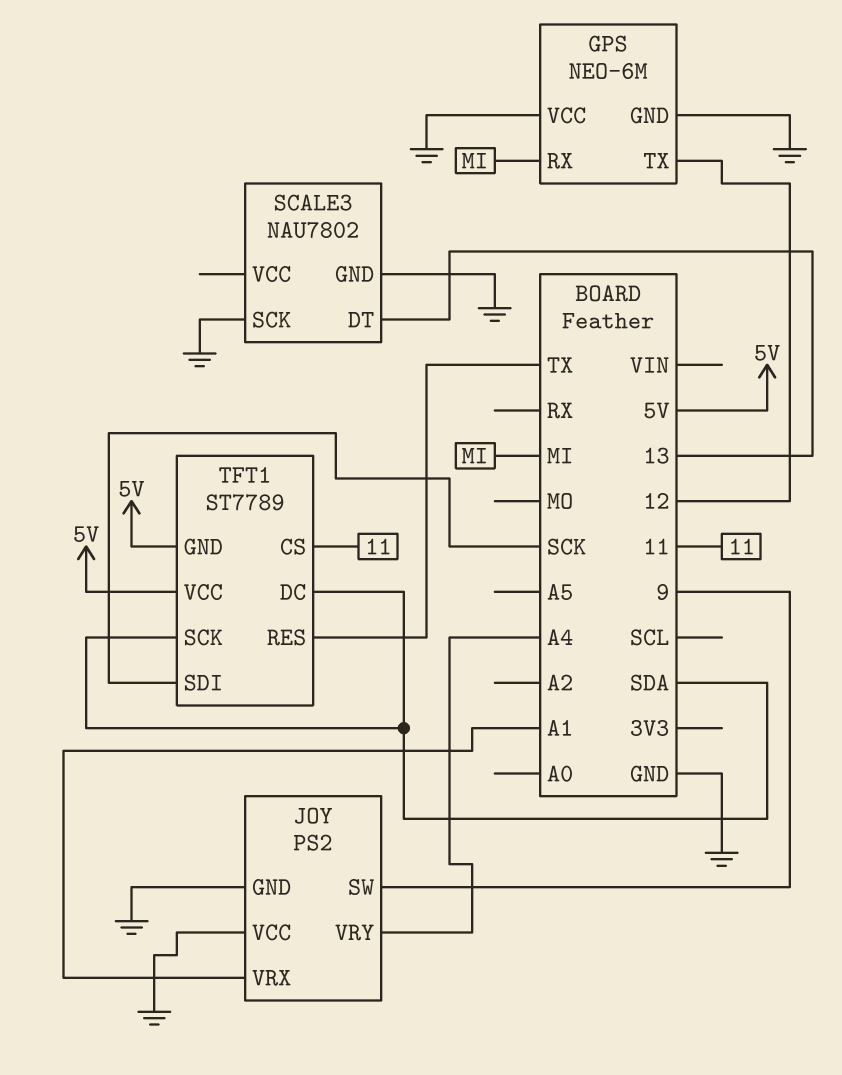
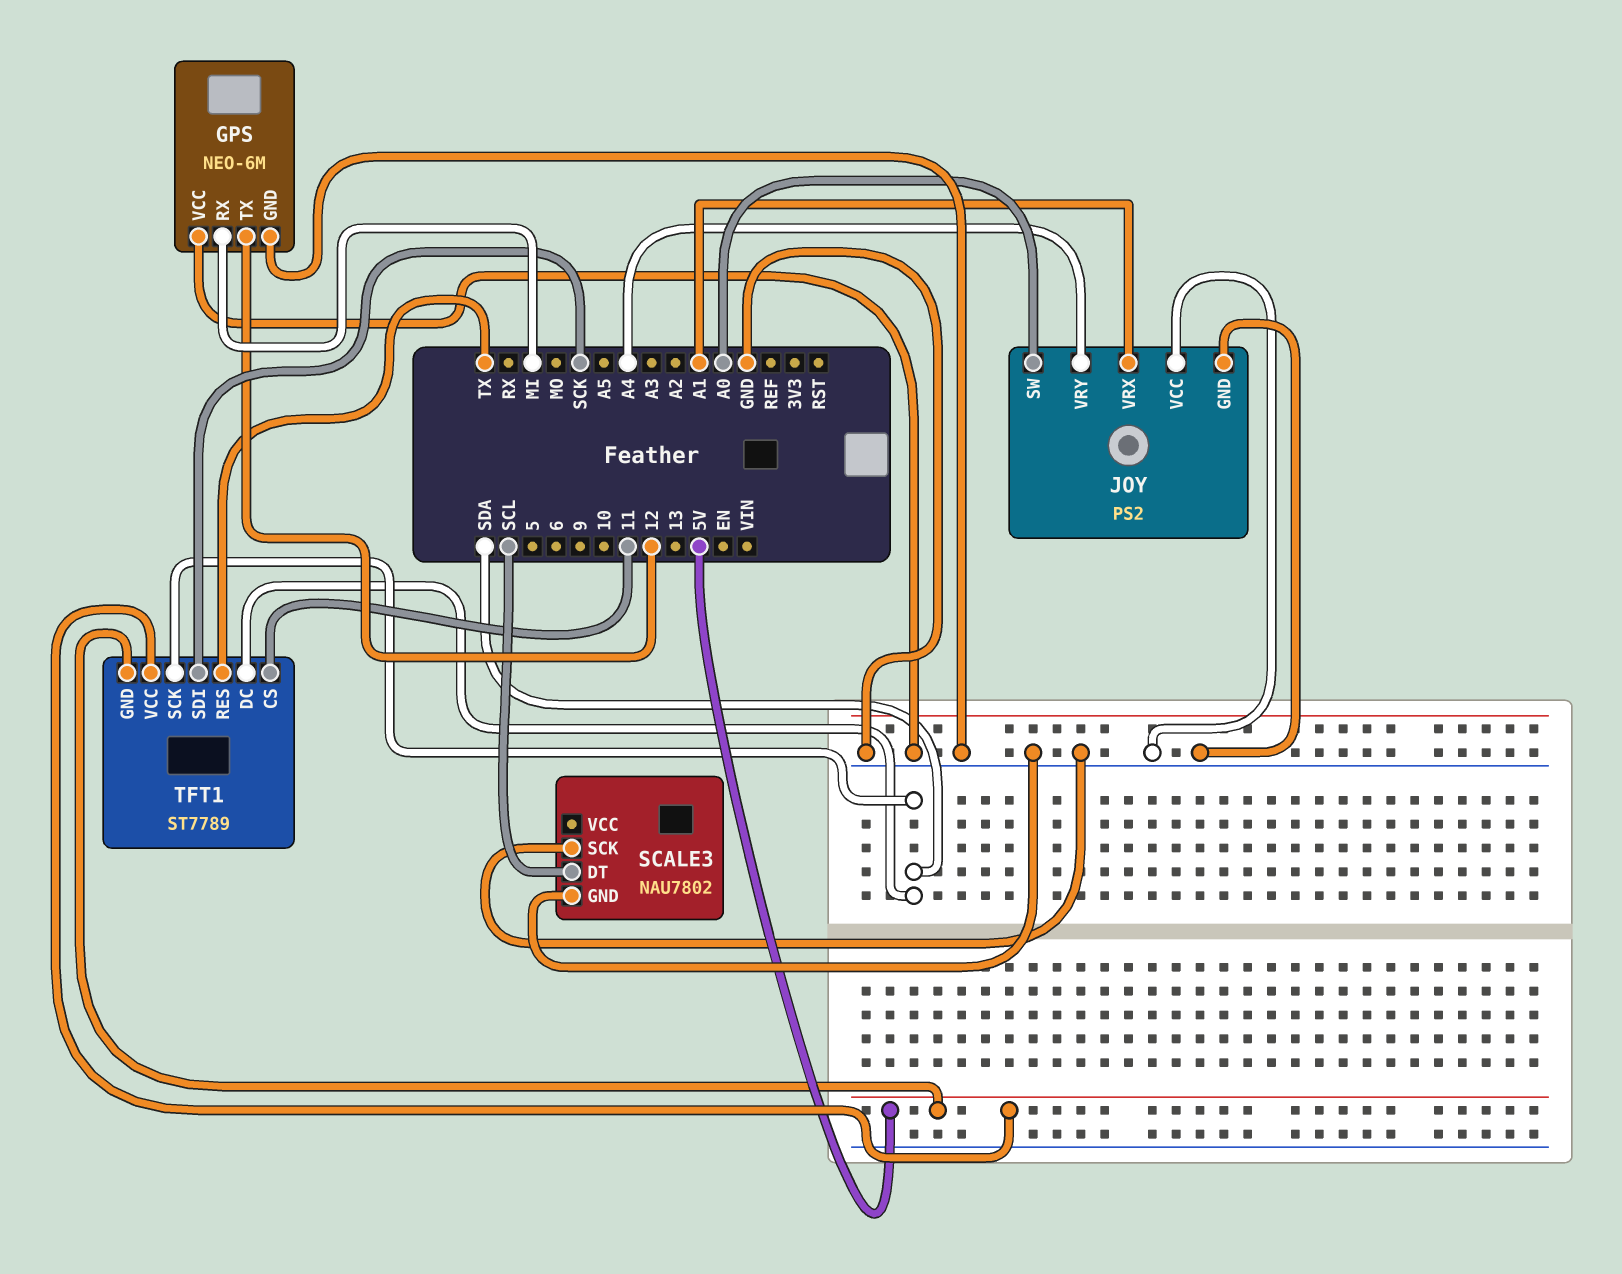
JOY pin SW: 9 -> A0
SCALE3 pin DT: 13 -> SCL

